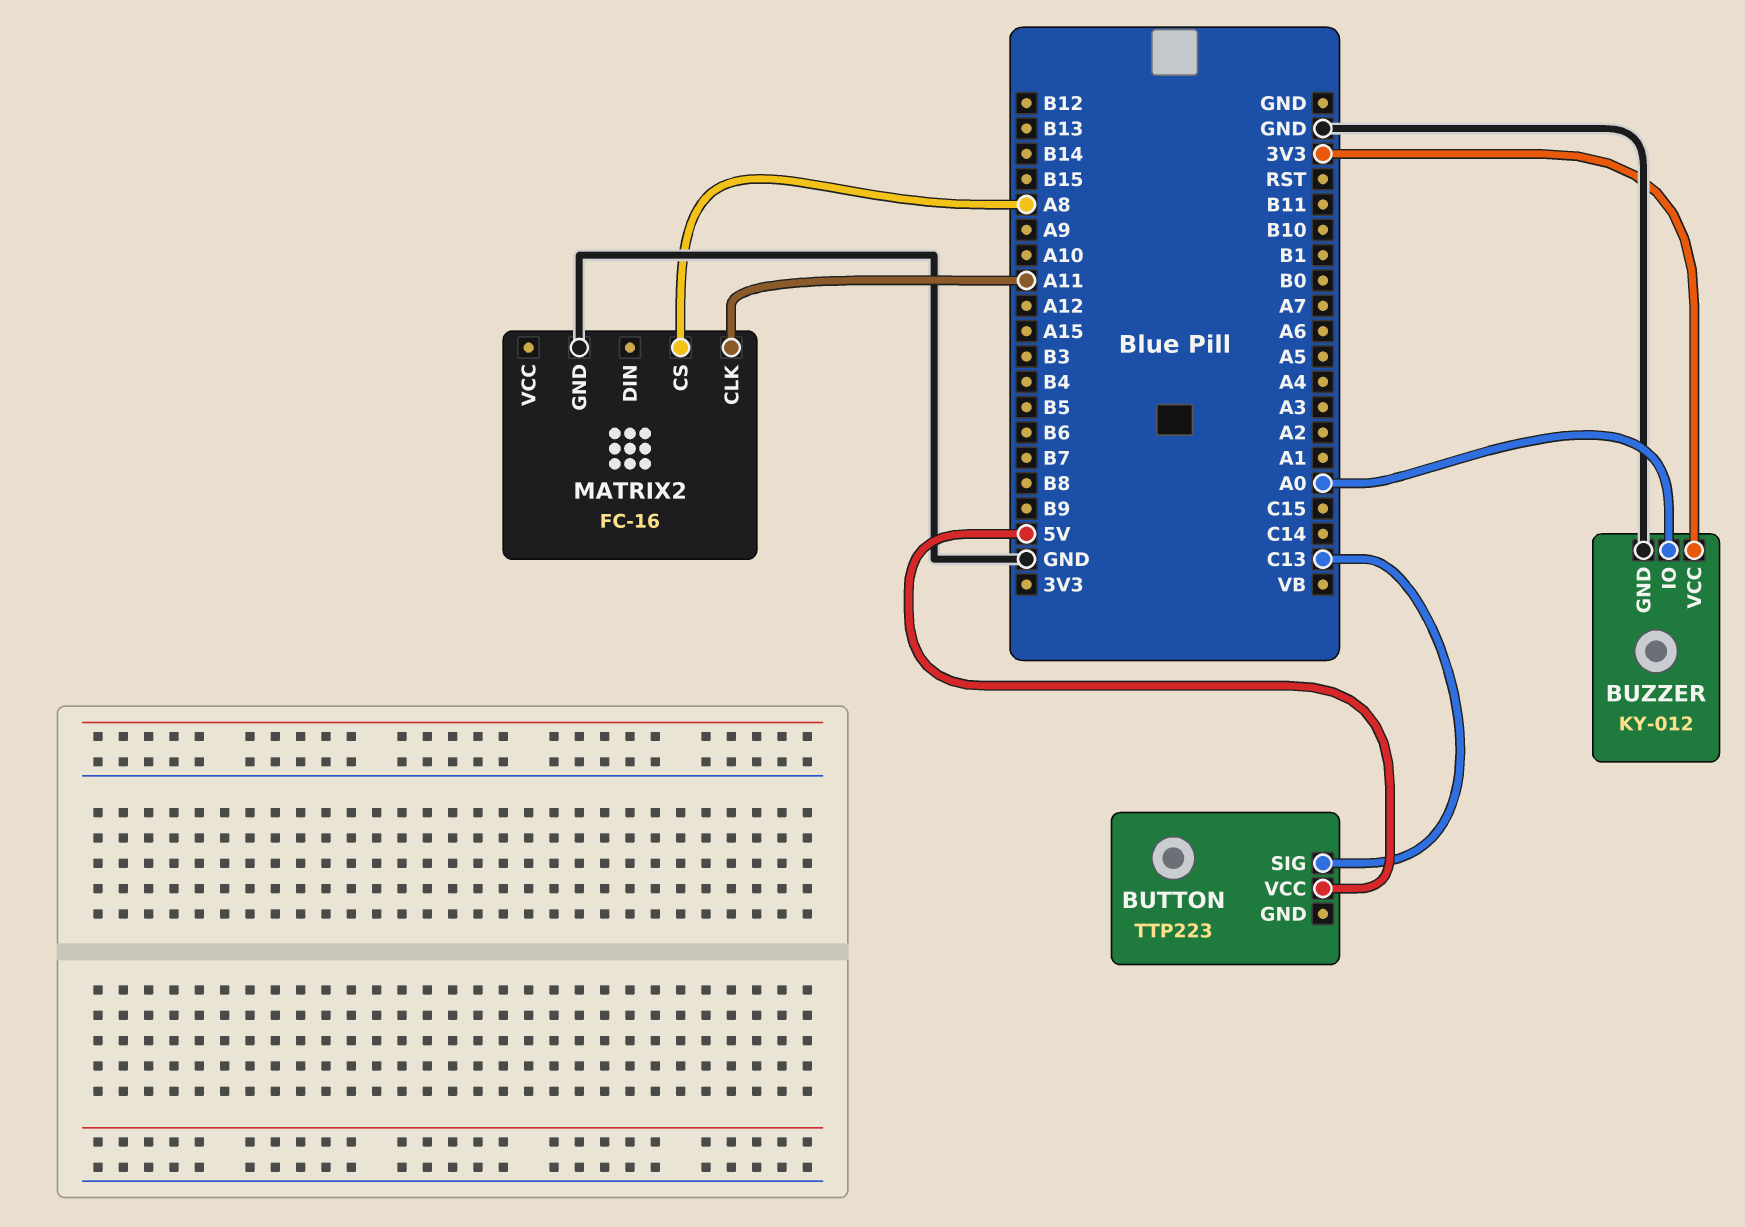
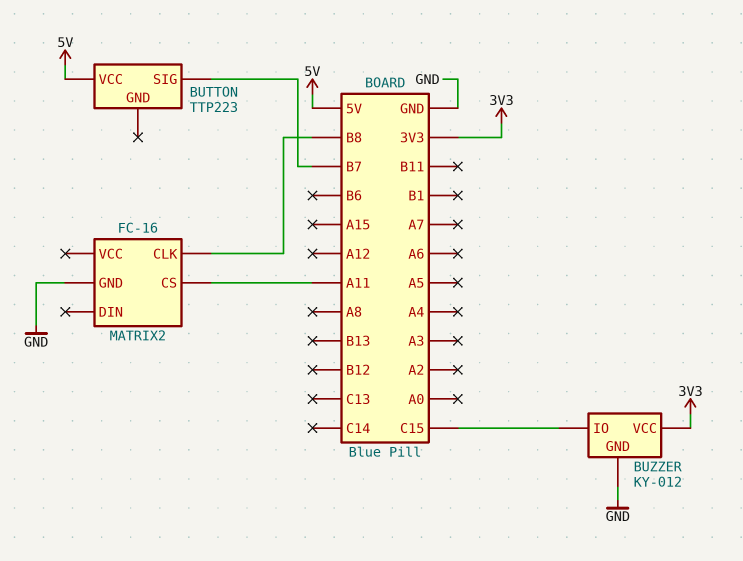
BUTTON pin SIG: C13 -> B7
BUZZER pin IO: A0 -> C15
MATRIX2 pin CLK: A11 -> B8
MATRIX2 pin CS: A8 -> A11

